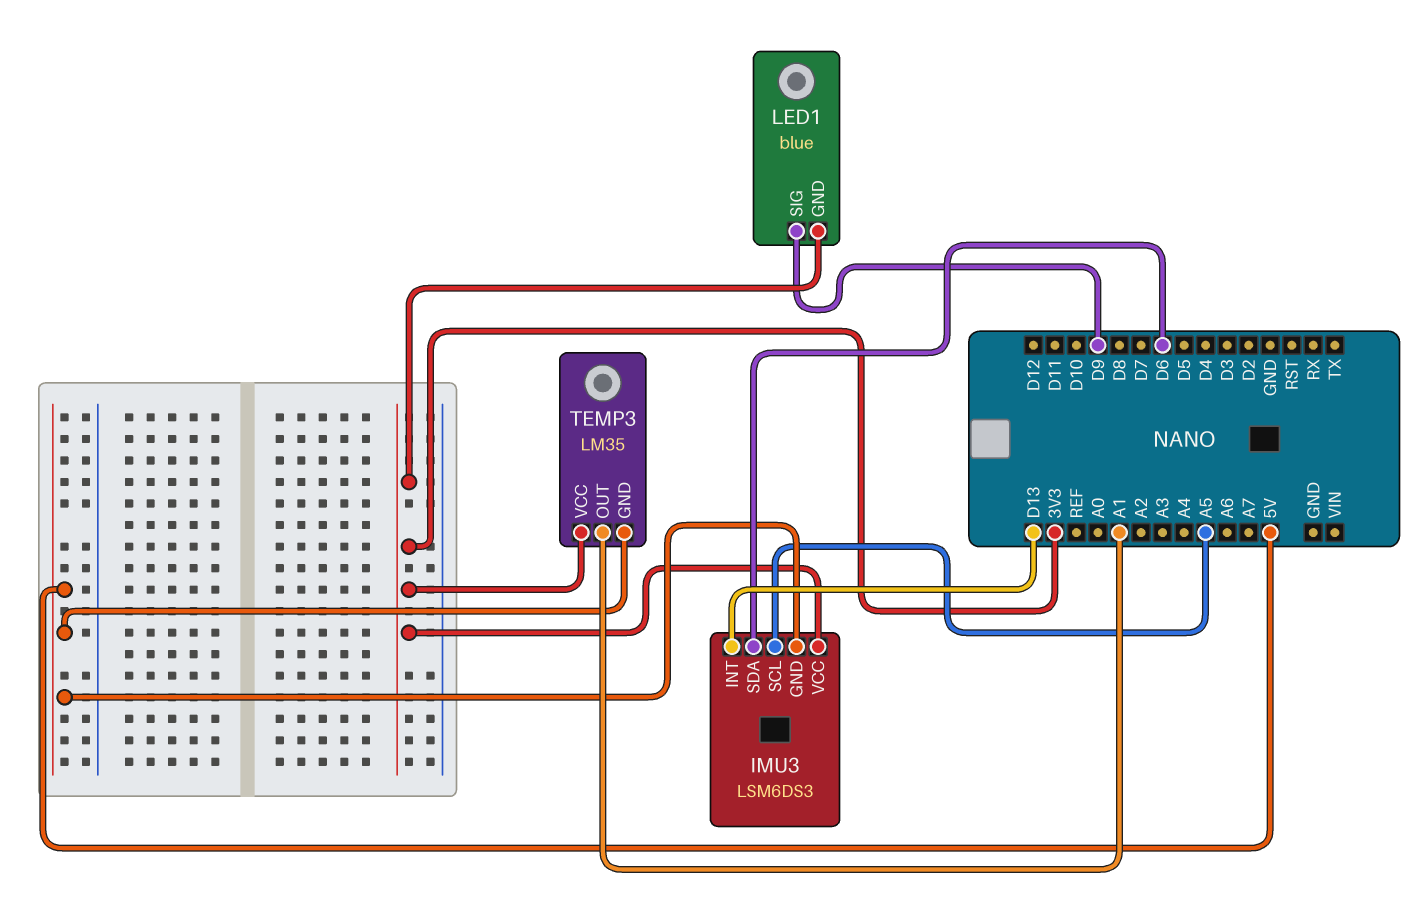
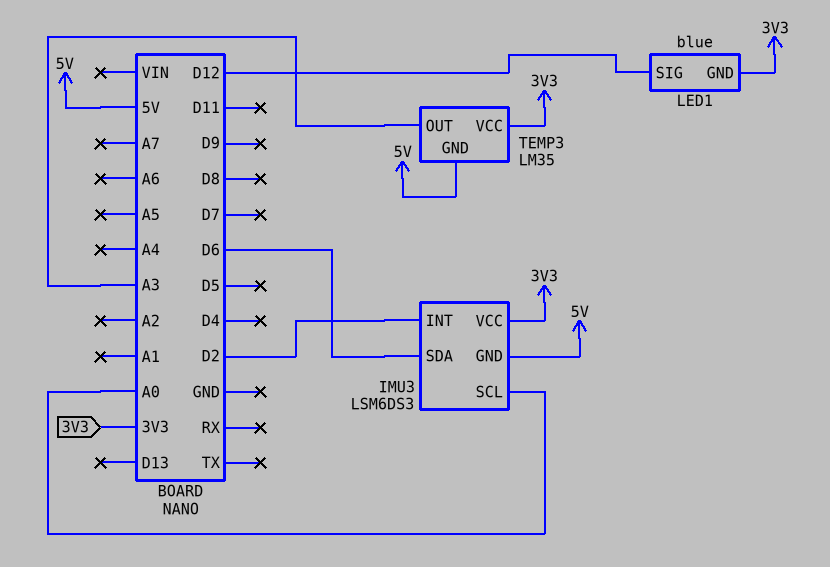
IMU3 pin INT: D13 -> D2
IMU3 pin SCL: A5 -> A0
LED1 pin SIG: D9 -> D12
TEMP3 pin OUT: A1 -> A3

